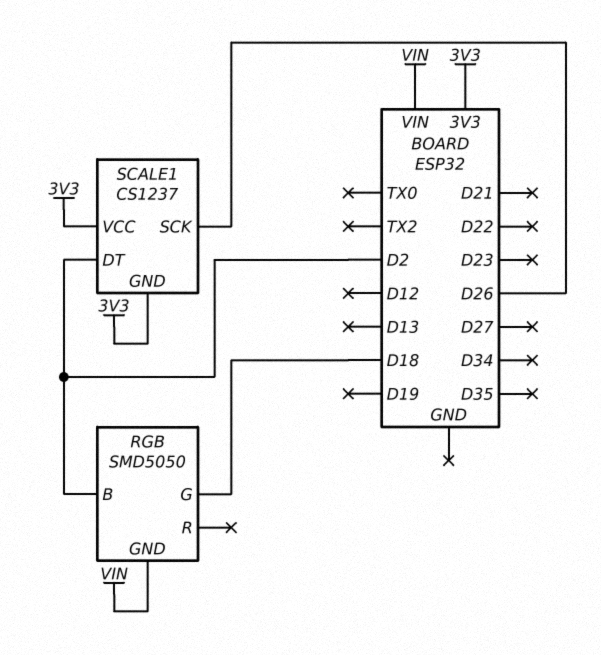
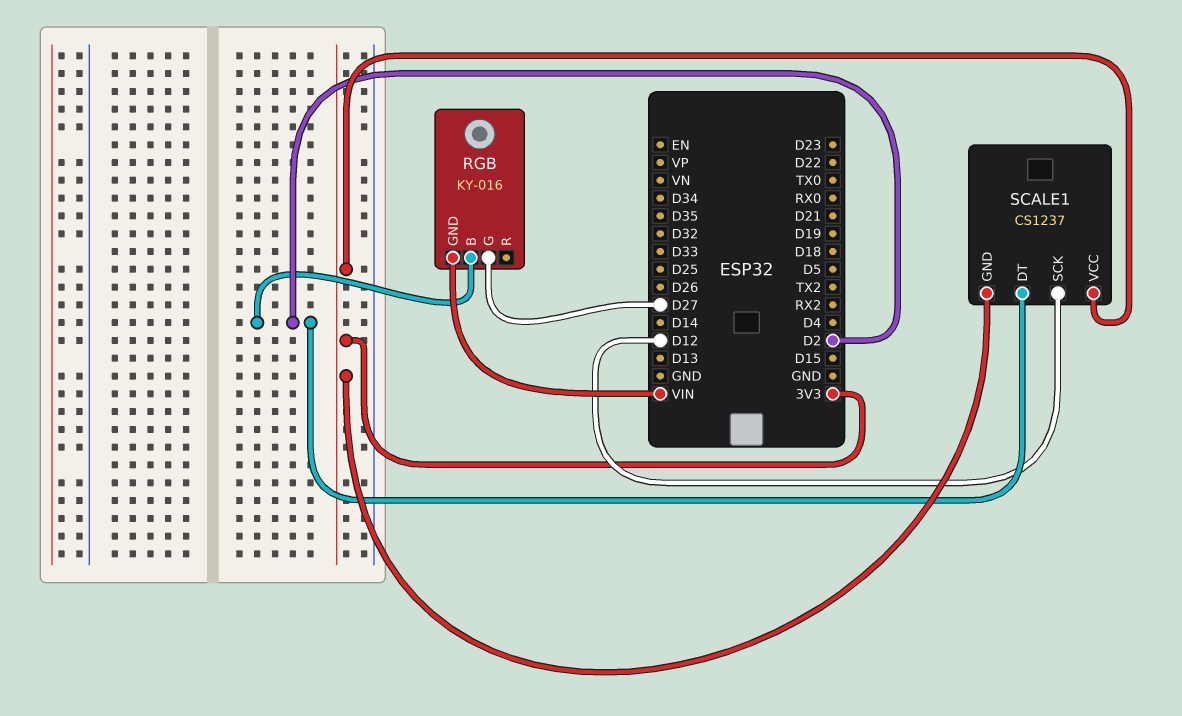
RGB: SMD5050 -> KY-016
RGB pin G: D18 -> D27
SCALE1 pin SCK: D26 -> D12

